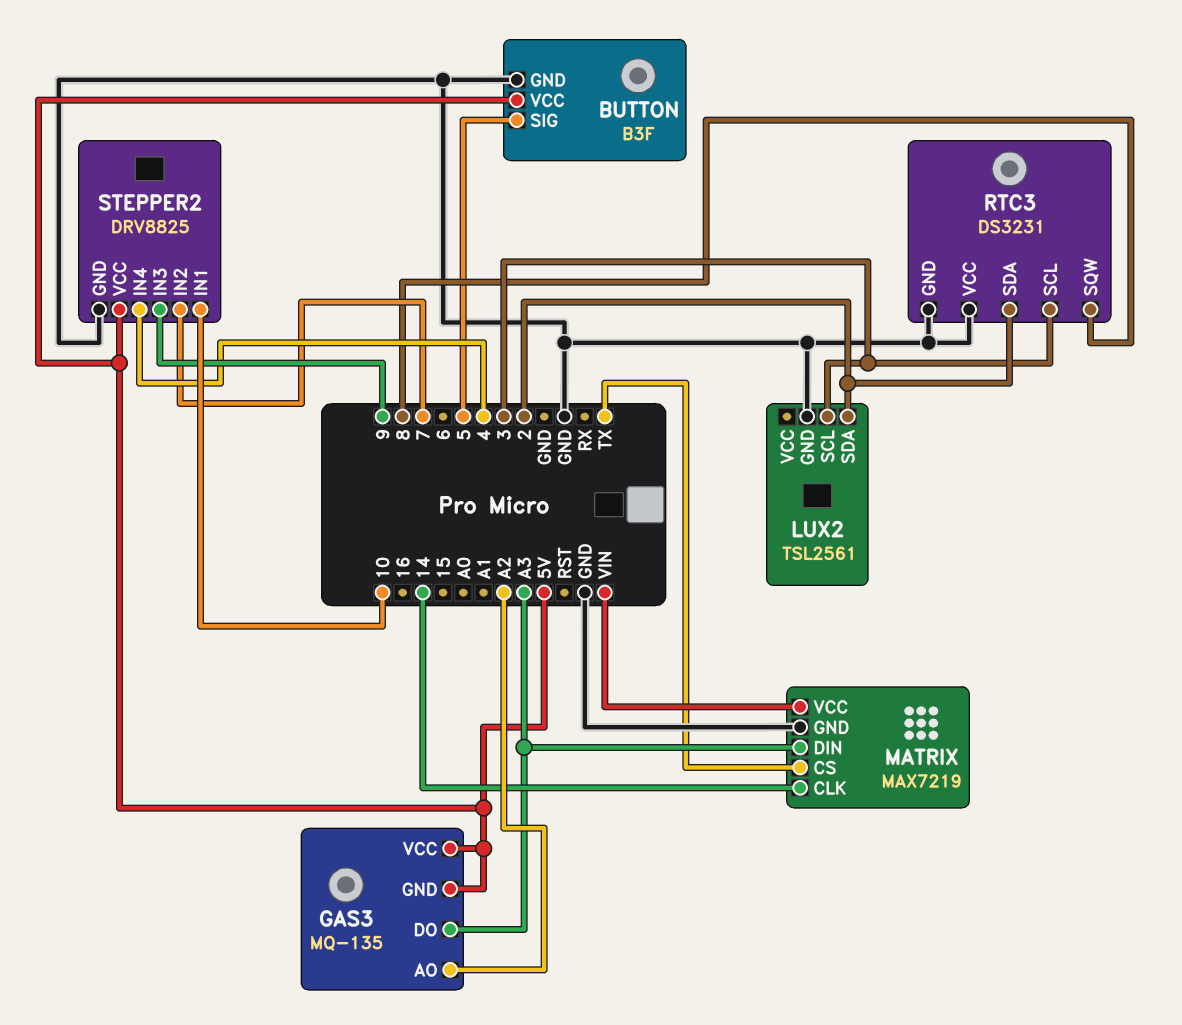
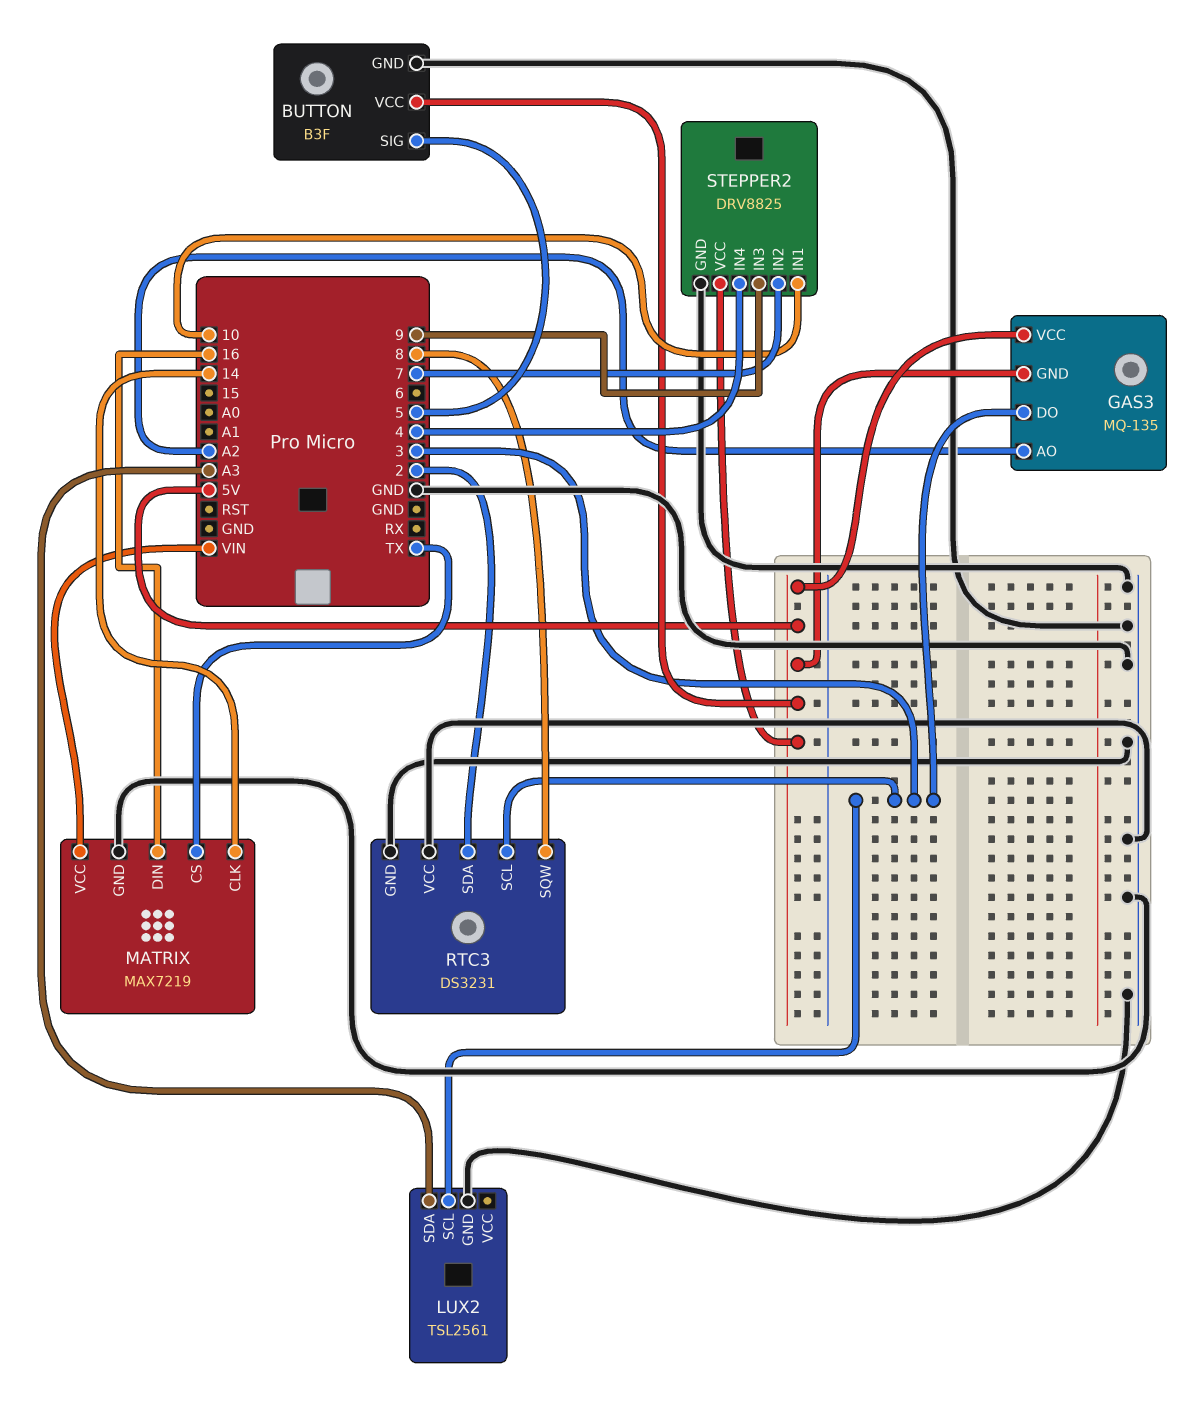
GAS3 pin DO: A3 -> 3
LUX2 pin SDA: 2 -> A3
MATRIX pin DIN: A3 -> 16

